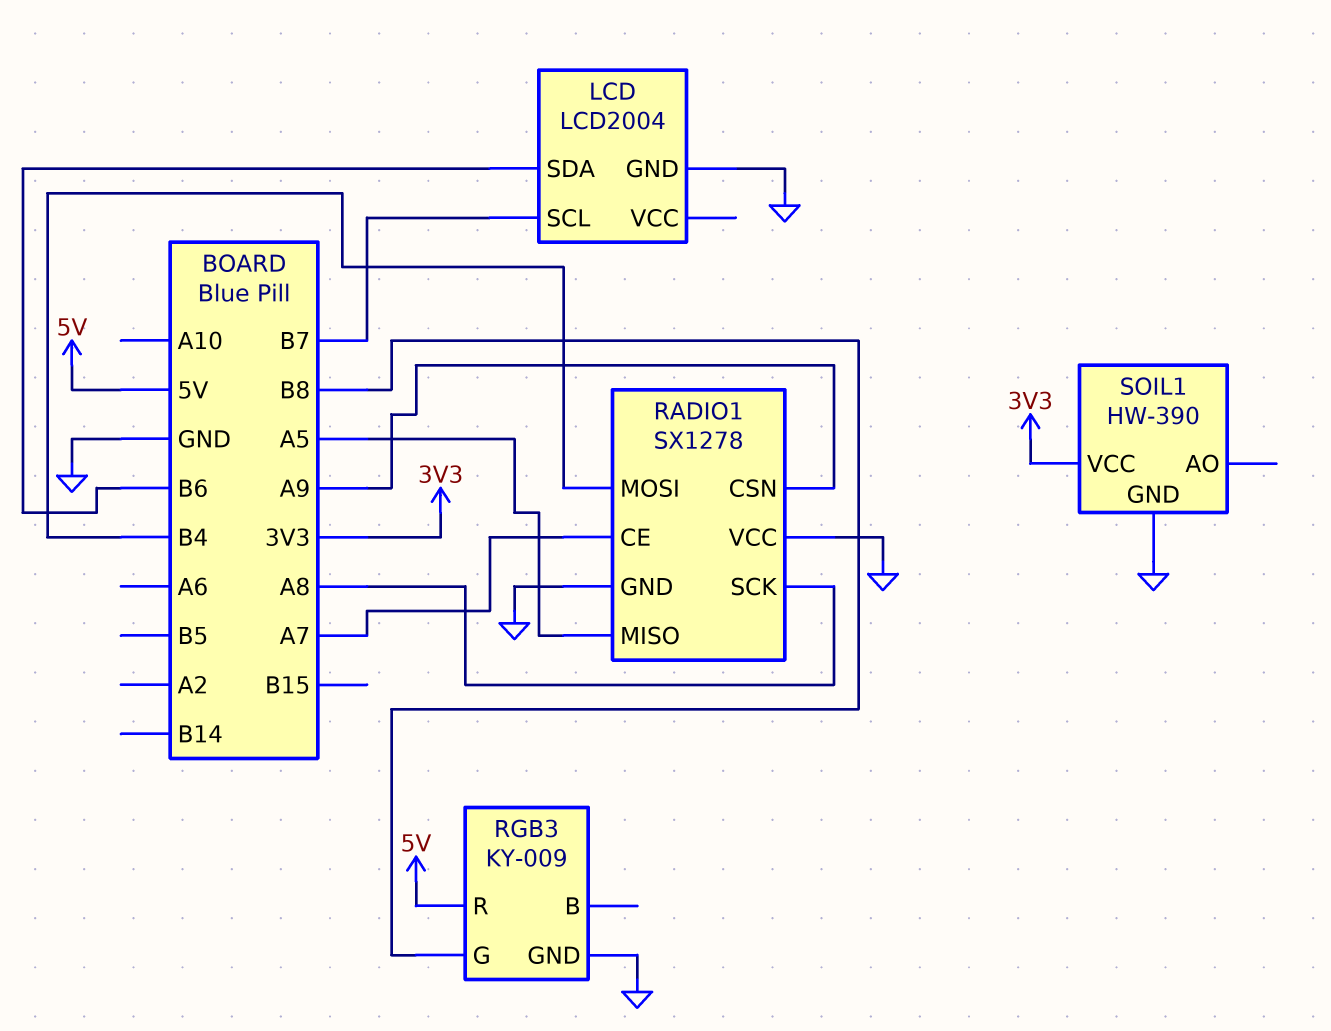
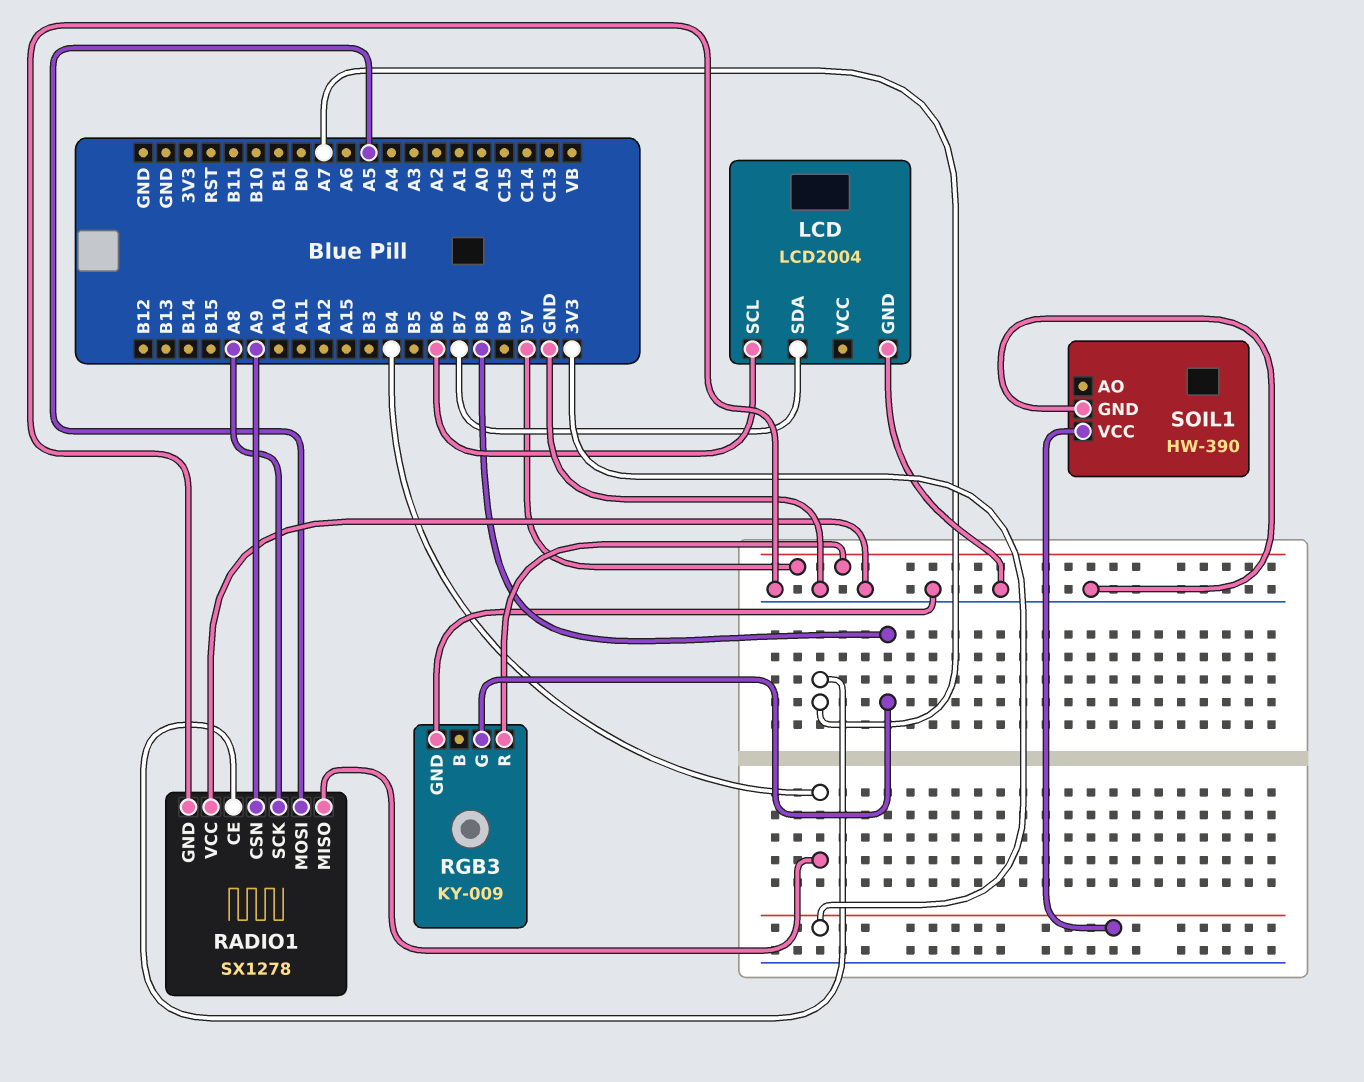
LCD pin SCL: B7 -> B6
LCD pin SDA: B6 -> B7
RADIO1 pin MISO: A5 -> B4
RADIO1 pin MOSI: B4 -> A5

